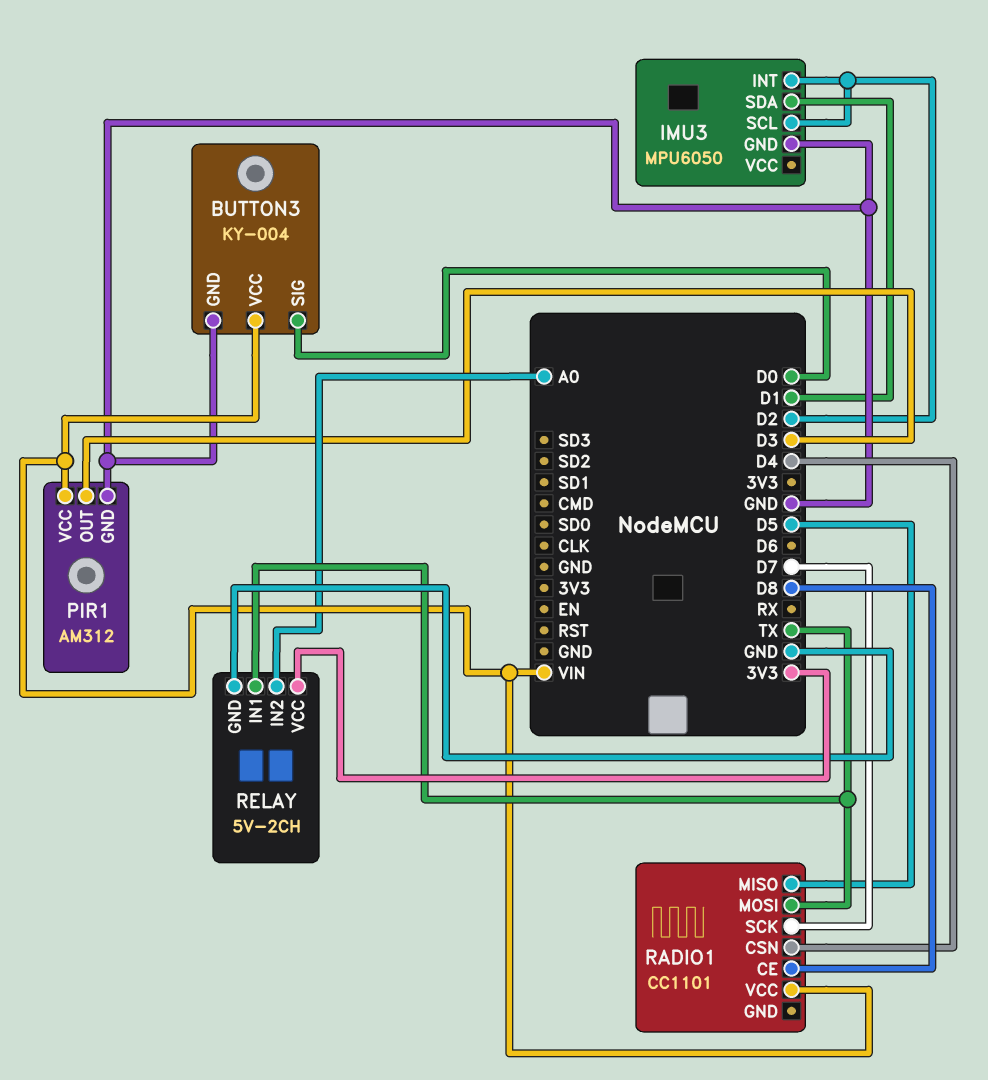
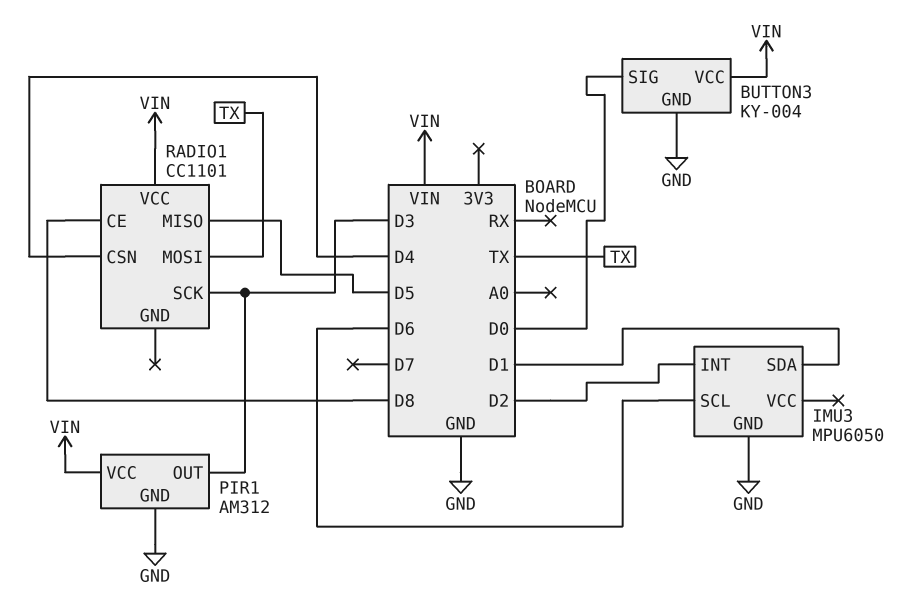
IMU3 pin SCL: D2 -> D6
RADIO1 pin SCK: D7 -> D3
RELAY: 5V-2CH -> none
RELAY pin GND: GND -> none
RELAY pin IN1: TX -> none
RELAY pin IN2: A0 -> none
RELAY pin VCC: 3V3 -> none

